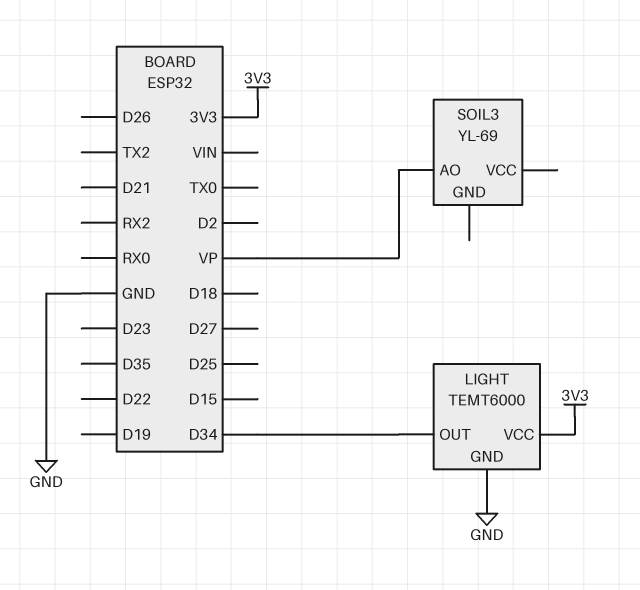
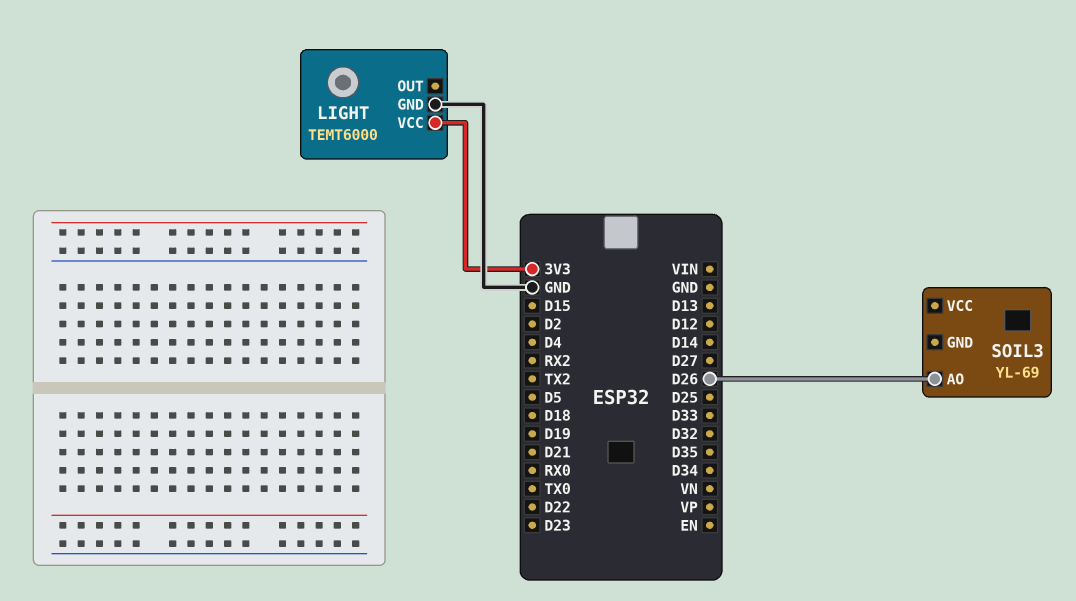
LIGHT pin OUT: D34 -> none
SOIL3 pin AO: VP -> D26

